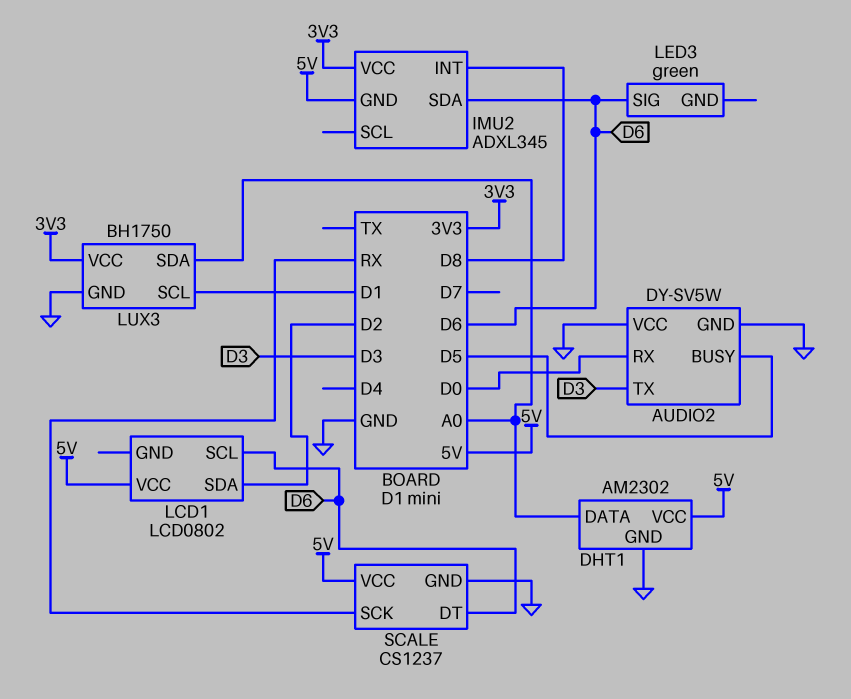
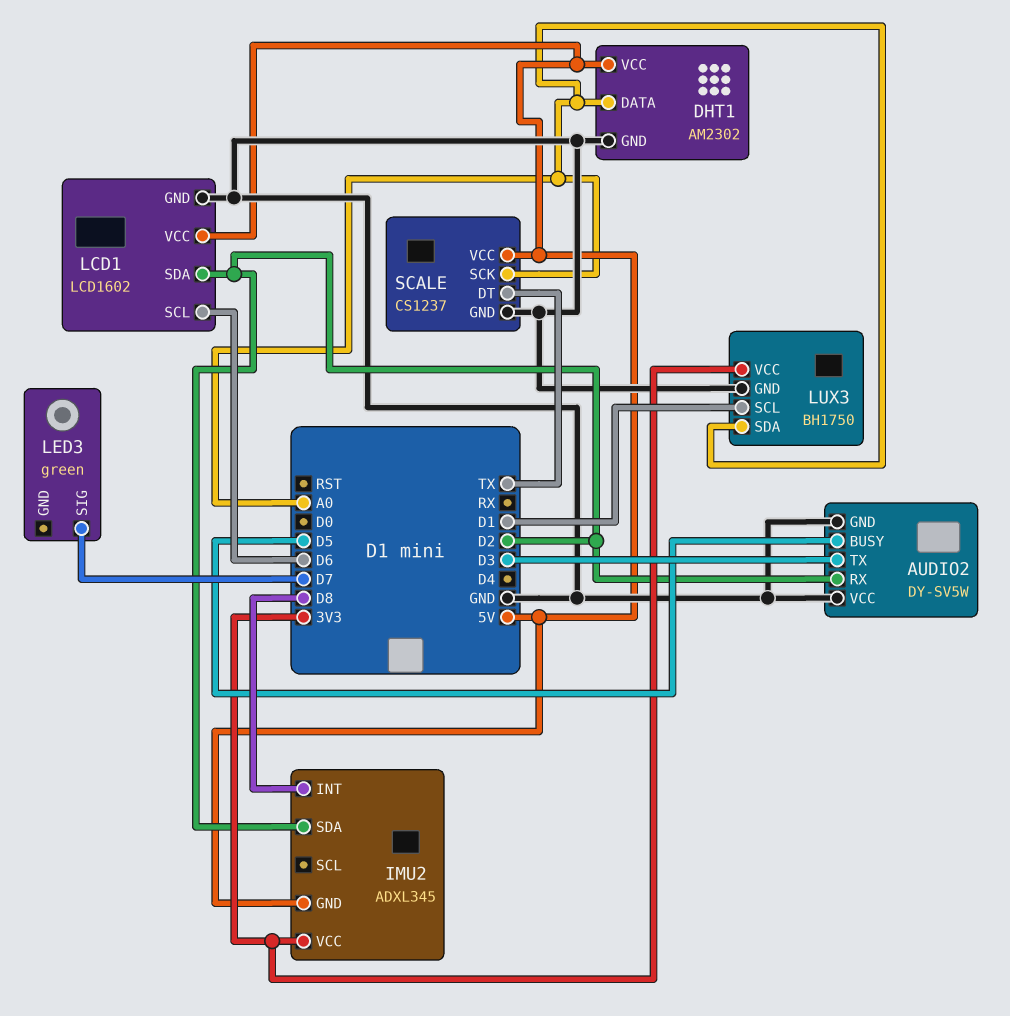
AUDIO2 pin RX: D0 -> D2
IMU2 pin SDA: D6 -> D2
LCD1: LCD0802 -> LCD1602
LCD1 pin GND: none -> GND
LED3 pin SIG: D6 -> D7
SCALE pin DT: D6 -> TX
SCALE pin SCK: RX -> A0

